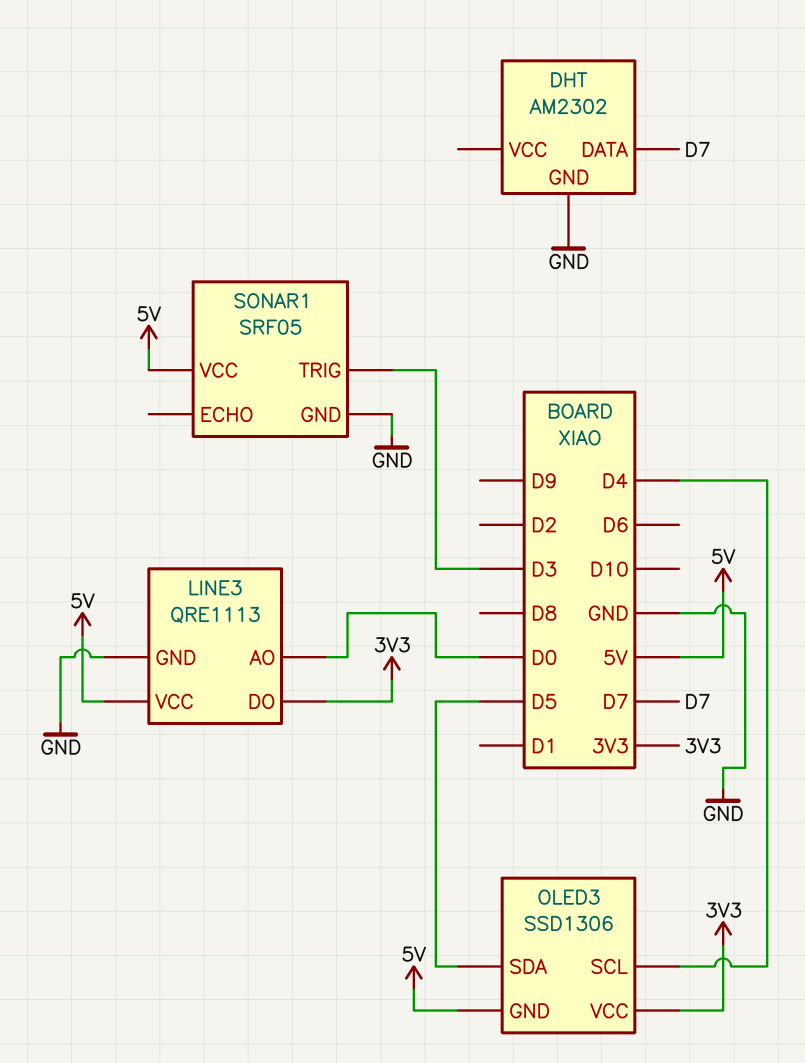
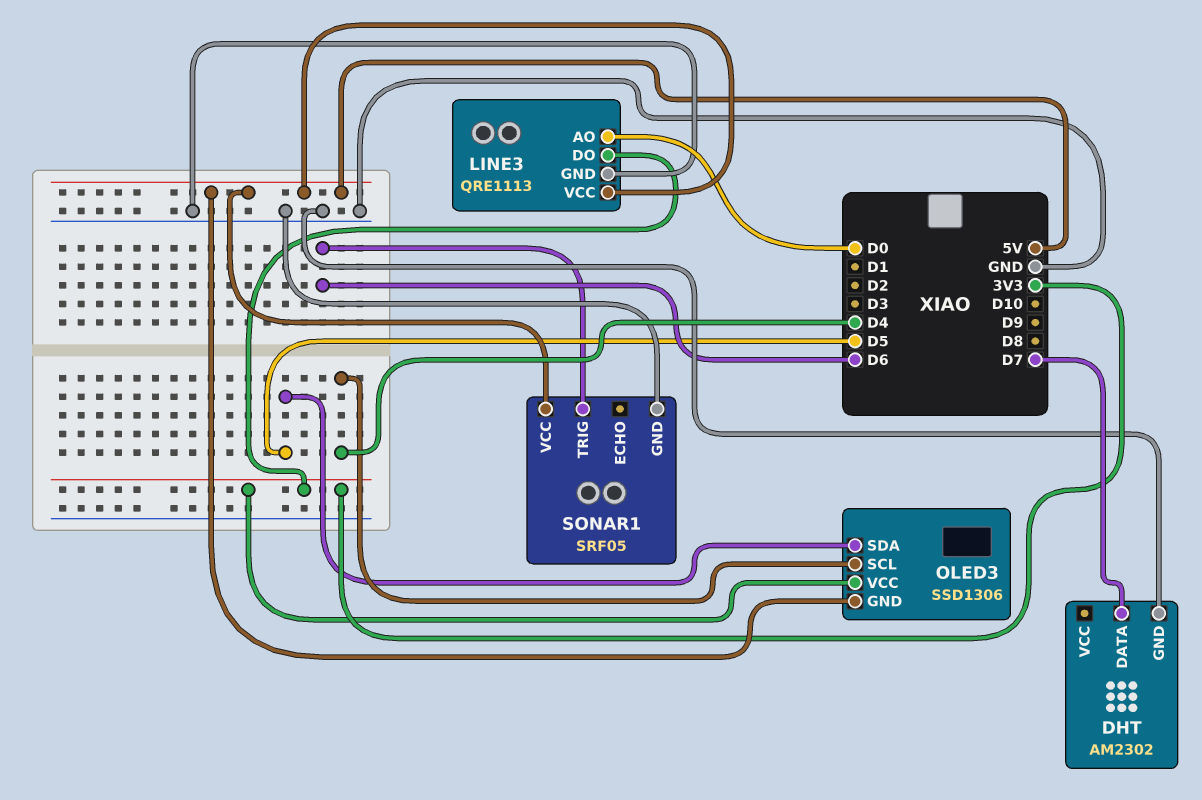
SONAR1 pin TRIG: D3 -> D6

